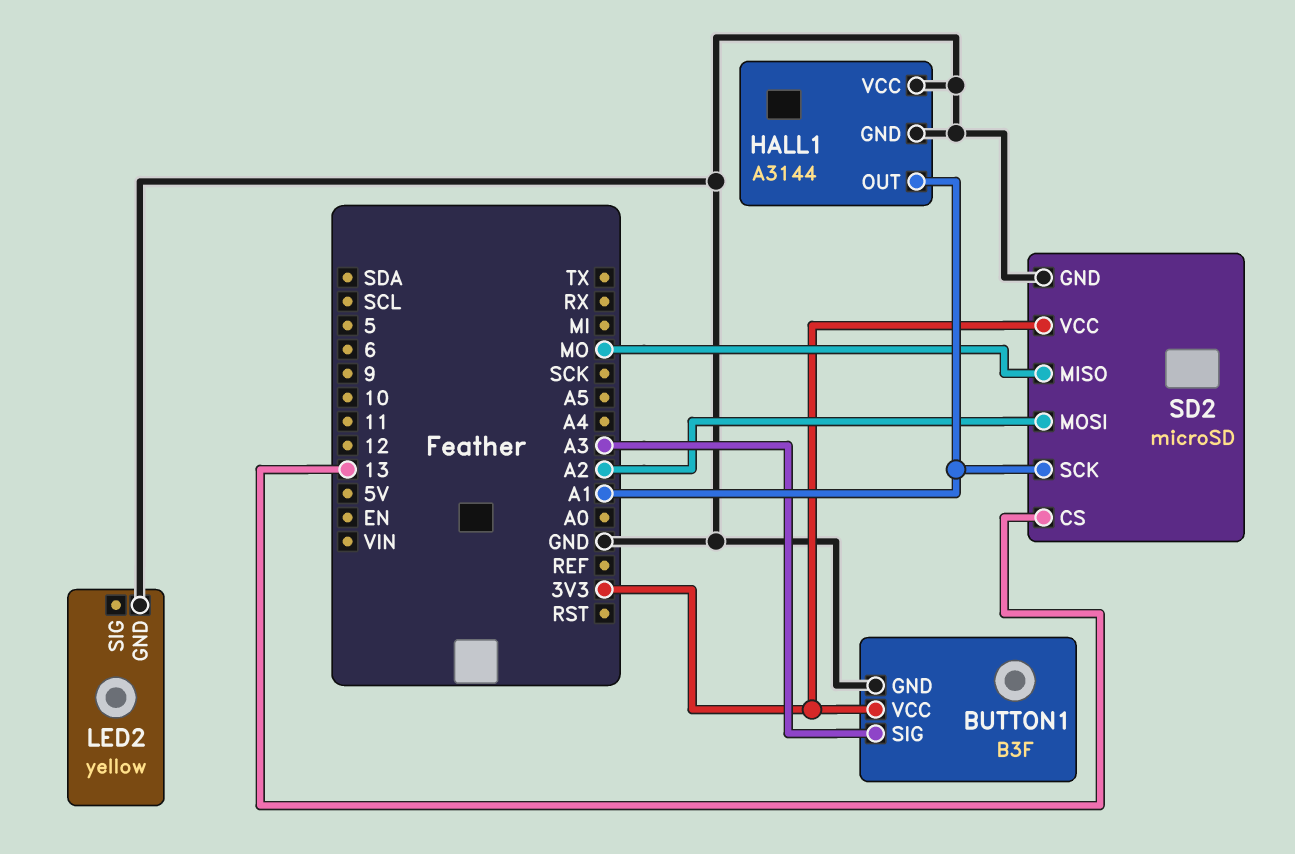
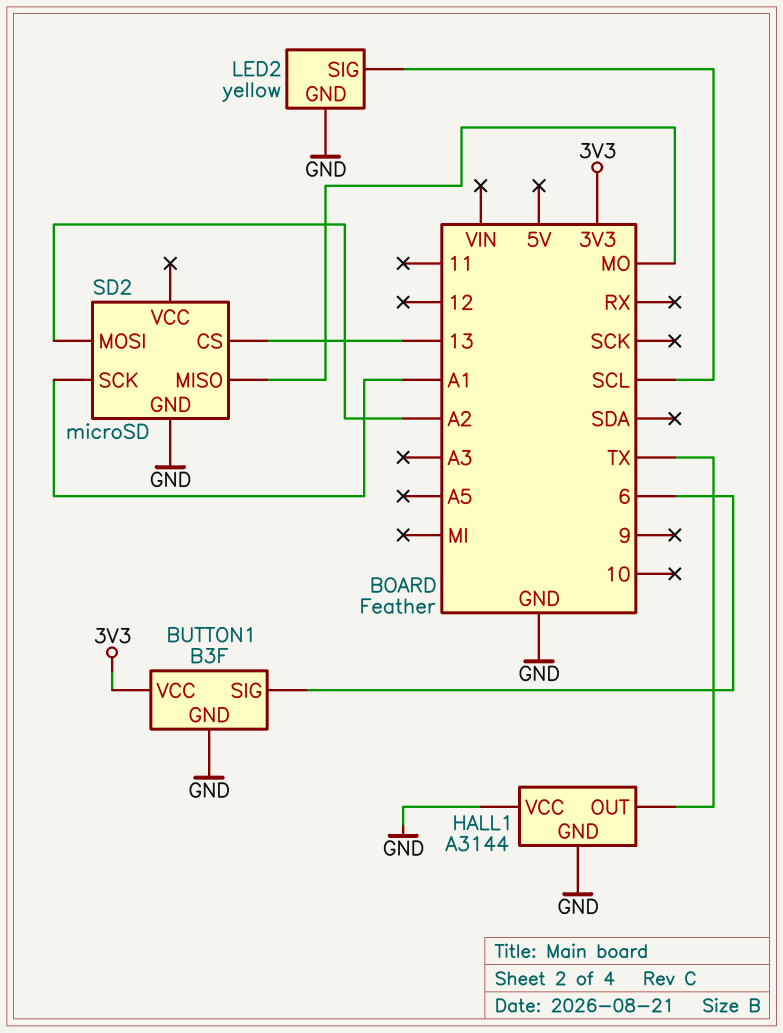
BUTTON1 pin SIG: A3 -> 6
HALL1 pin OUT: A1 -> TX
LED2 pin SIG: none -> SCL
SD2 pin VCC: 3V3 -> none

